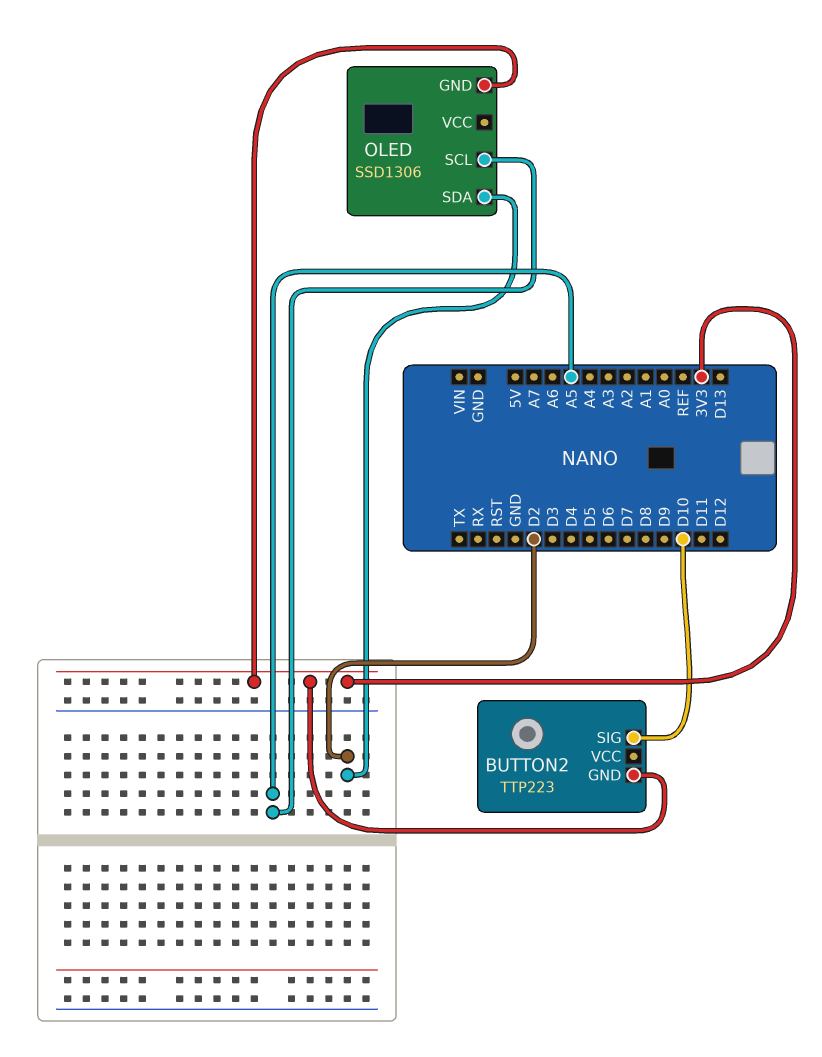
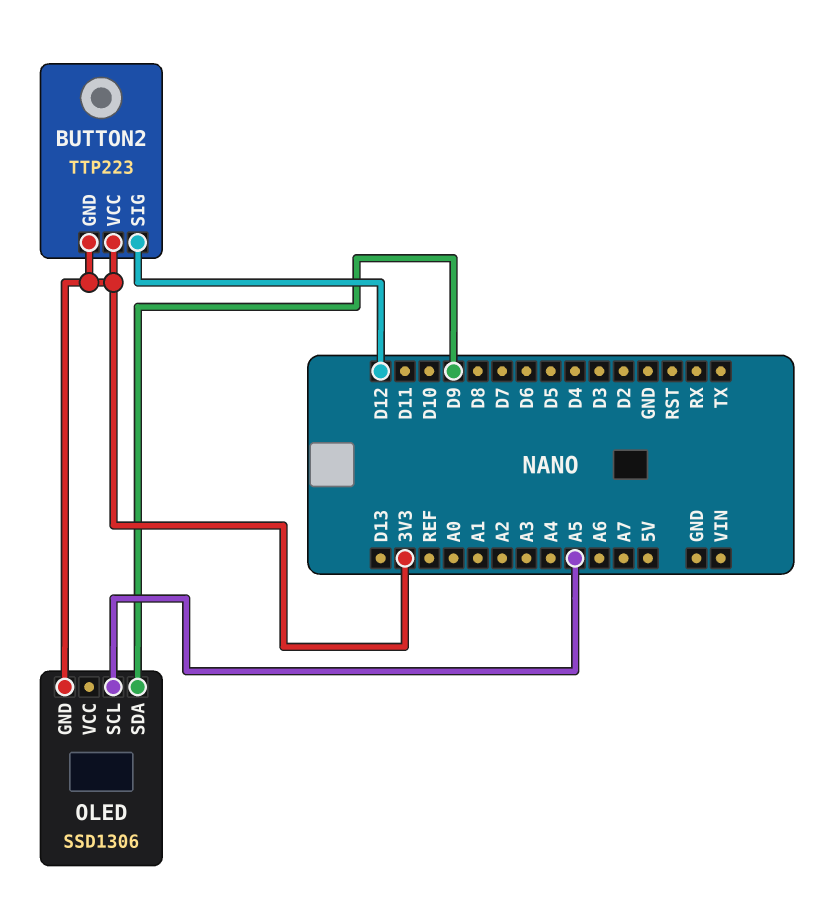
BUTTON2 pin SIG: D10 -> D12
BUTTON2 pin VCC: none -> 3V3
OLED pin SDA: D2 -> D9

